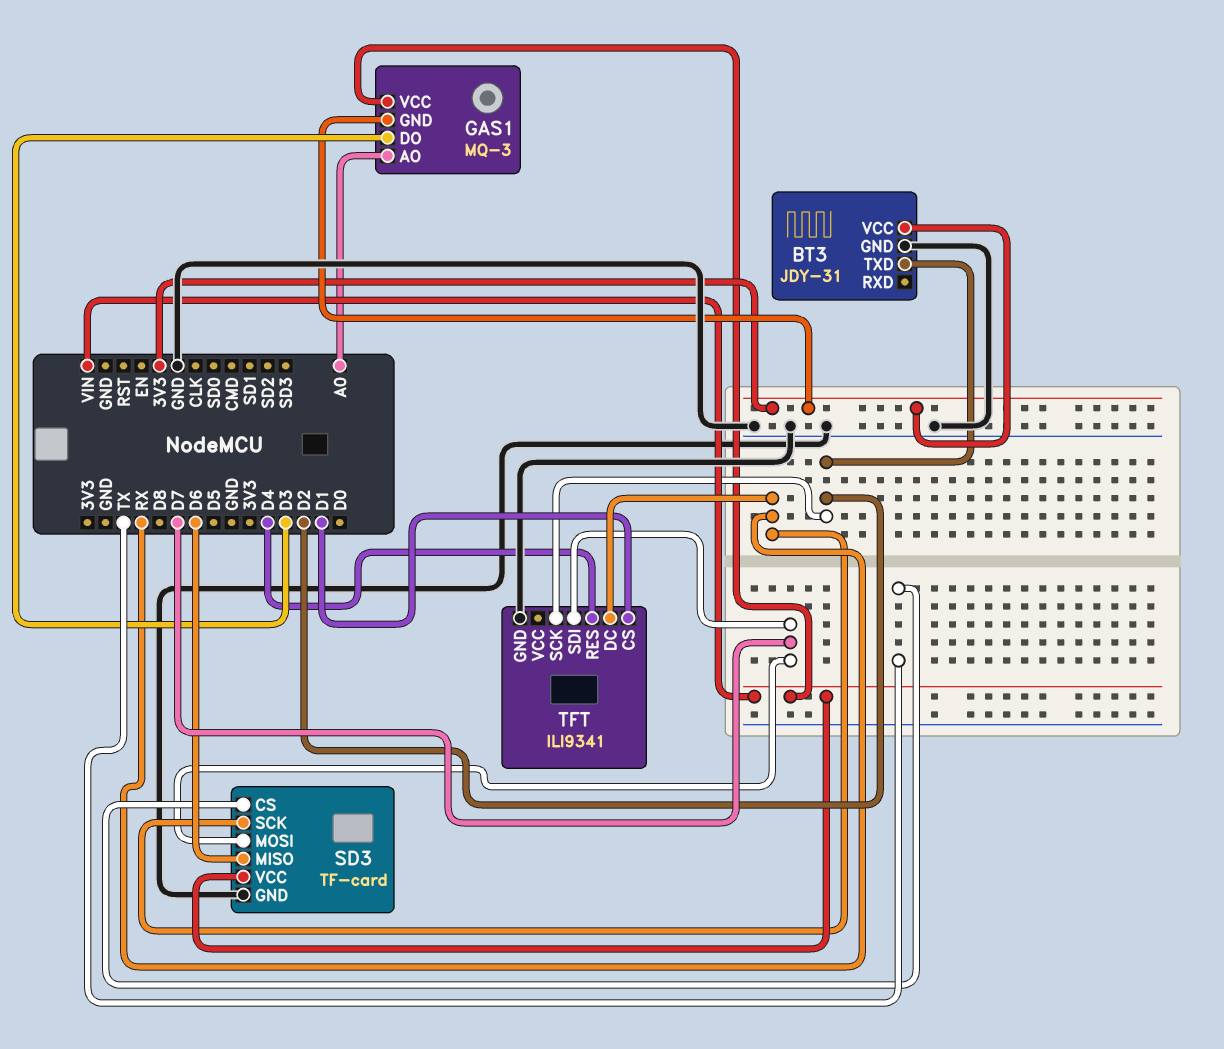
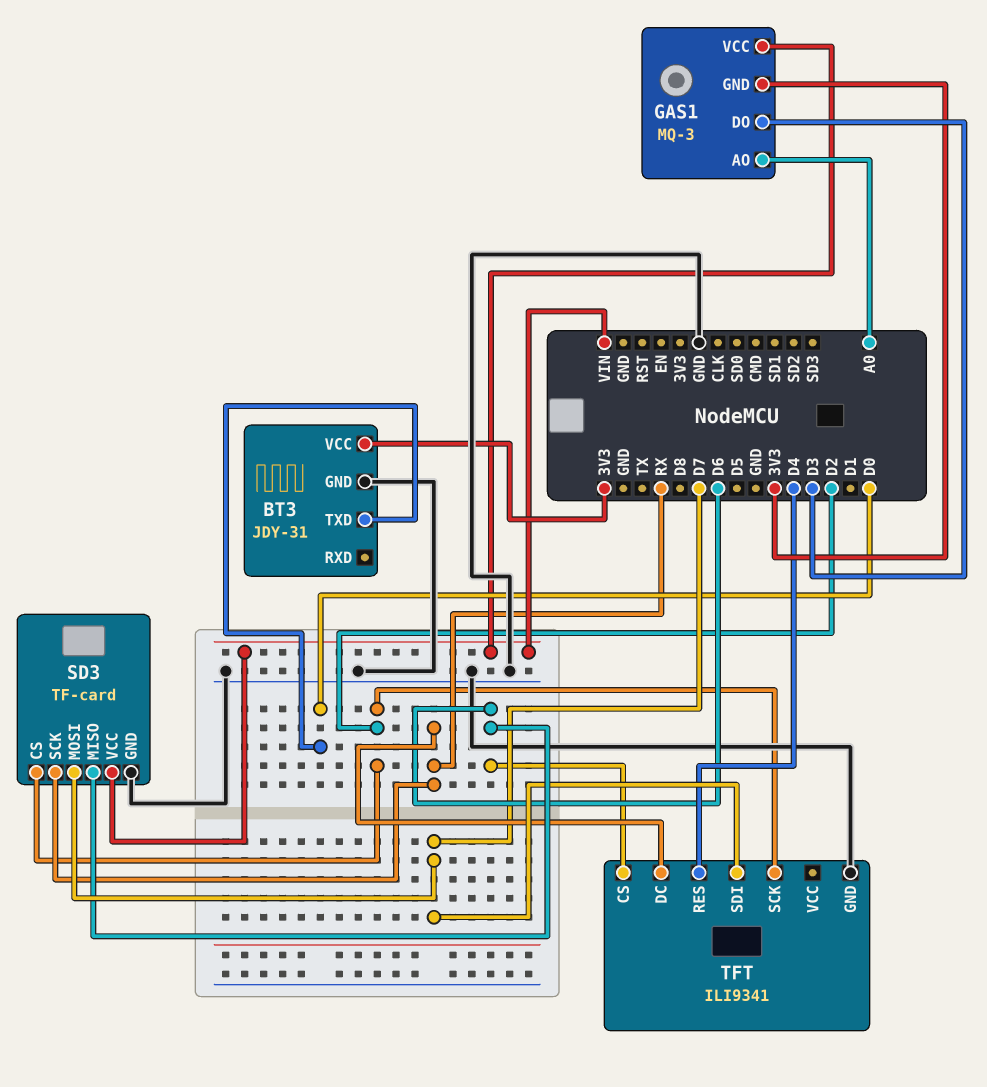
BT3 pin TXD: D2 -> D0
SD3 pin CS: TX -> D2
TFT pin CS: D1 -> D6

